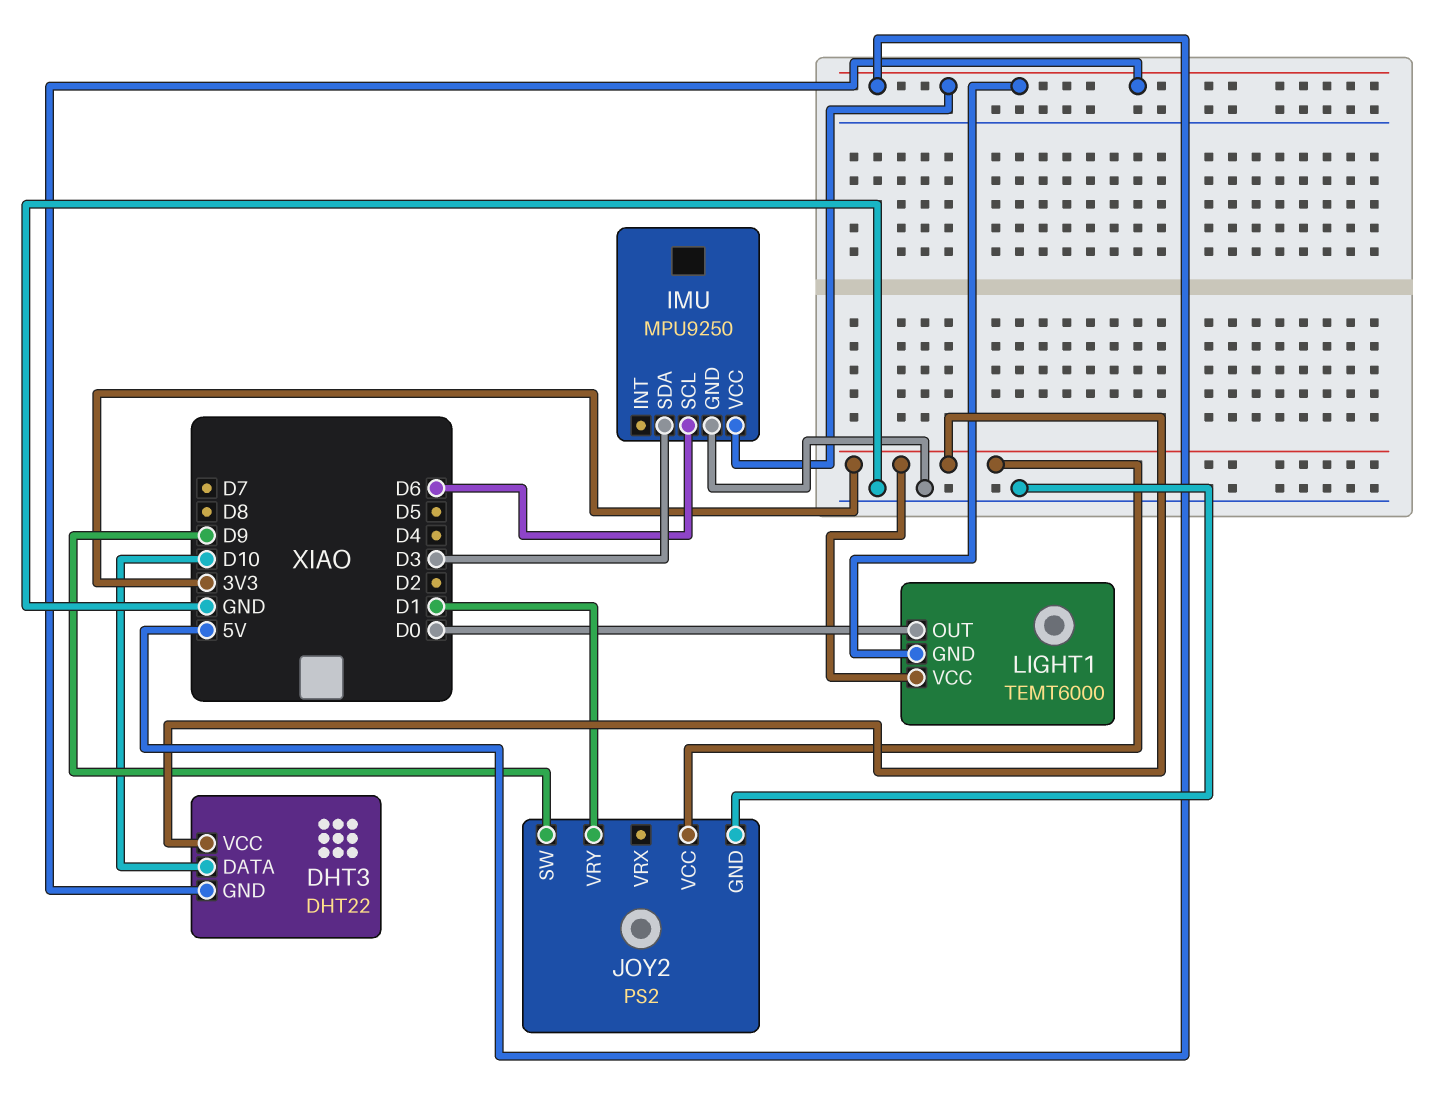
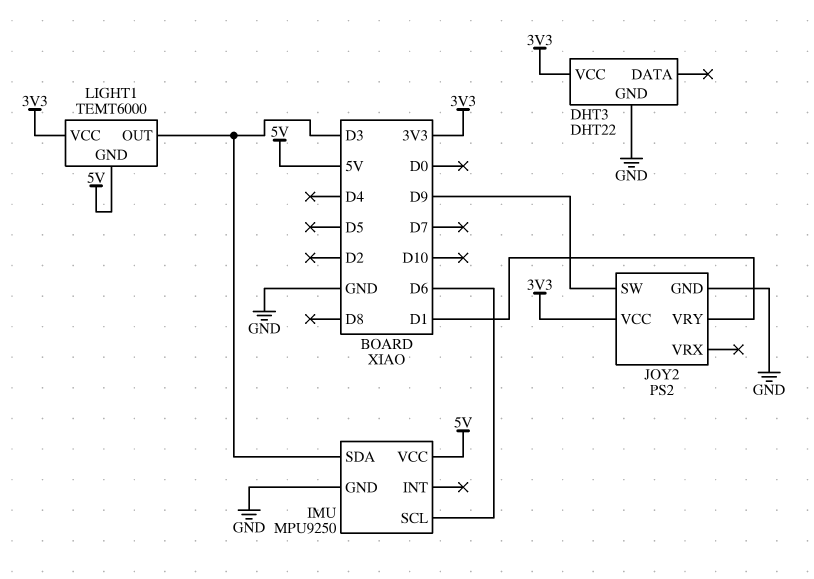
DHT3 pin DATA: D10 -> none
DHT3 pin GND: 5V -> GND
LIGHT1 pin OUT: D0 -> D3

